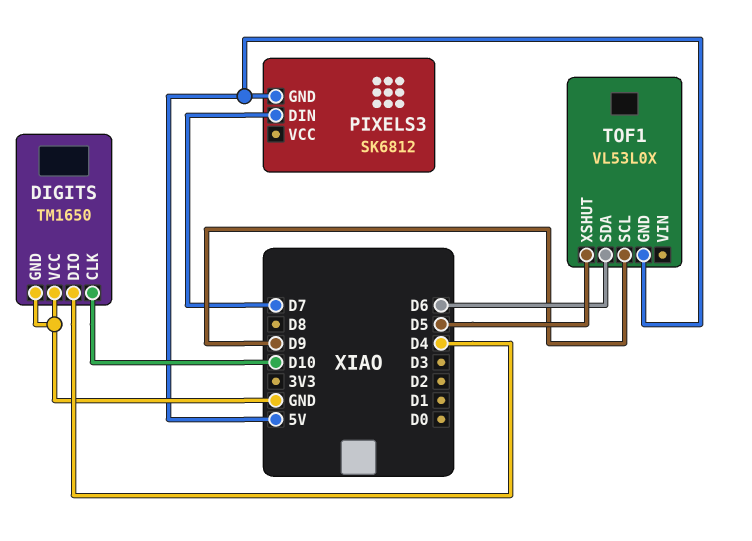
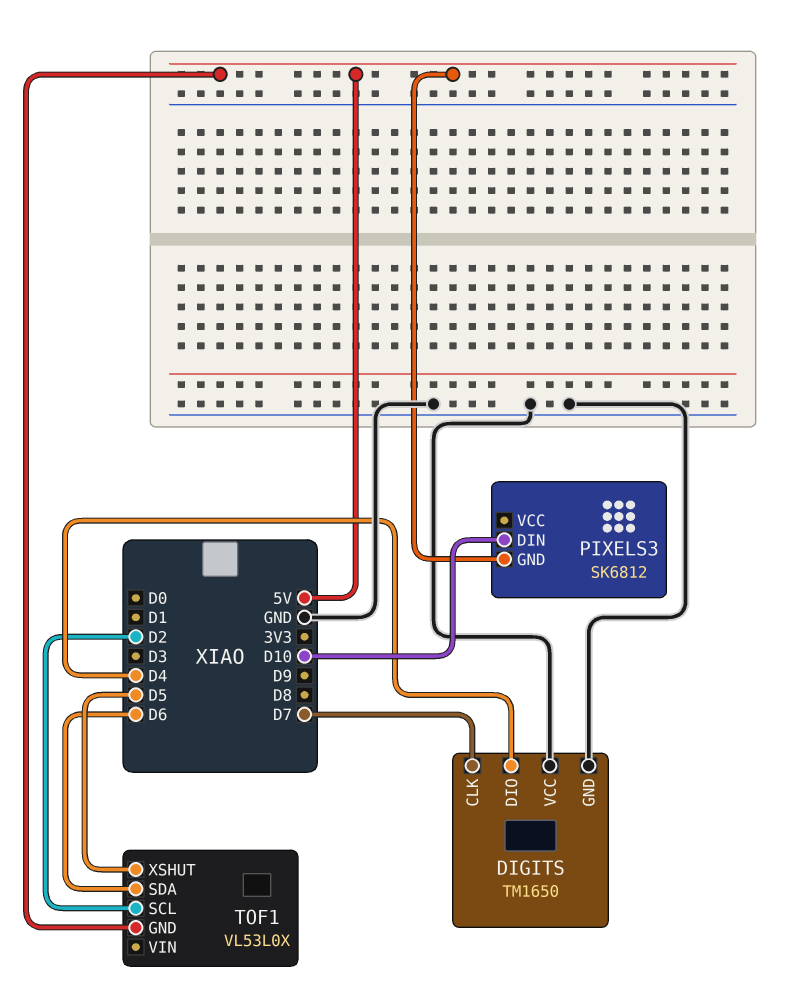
DIGITS pin CLK: D10 -> D7
PIXELS3 pin DIN: D7 -> D10
TOF1 pin SCL: D9 -> D2

